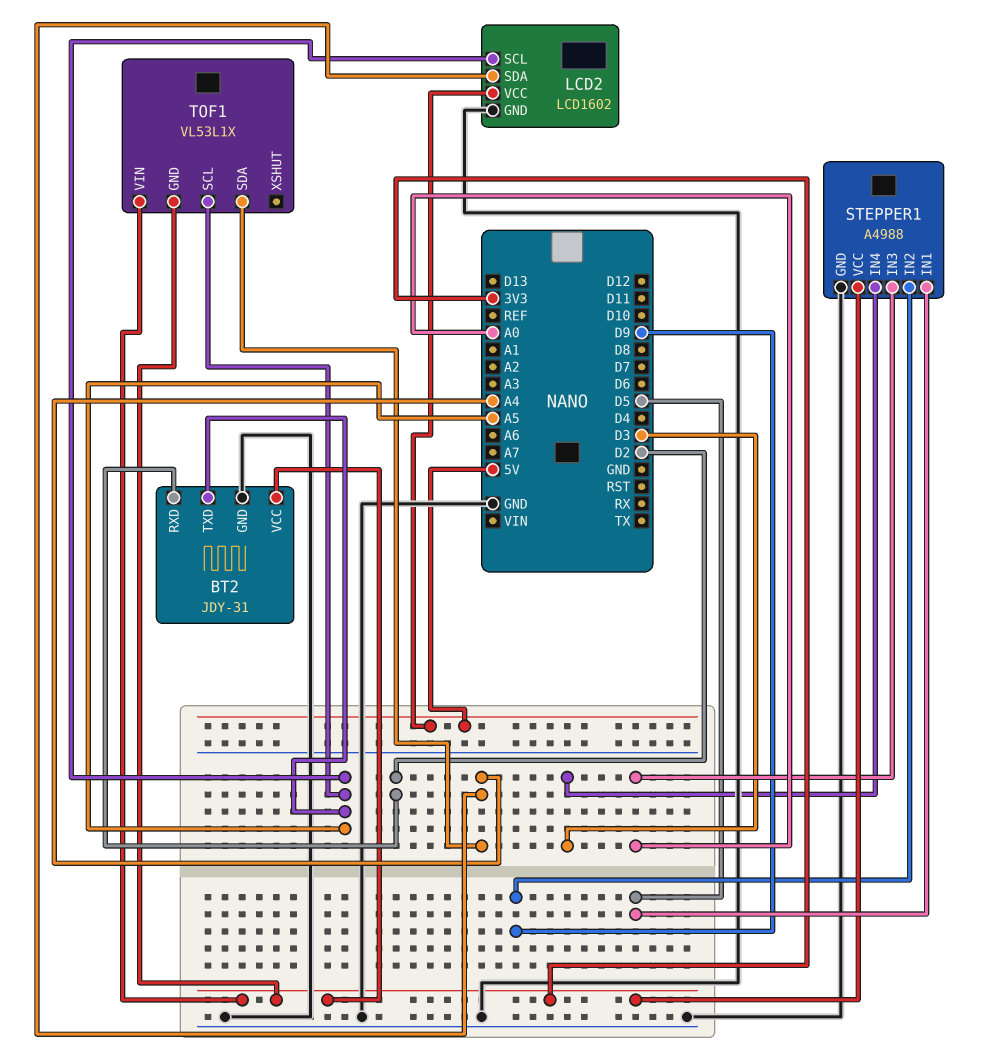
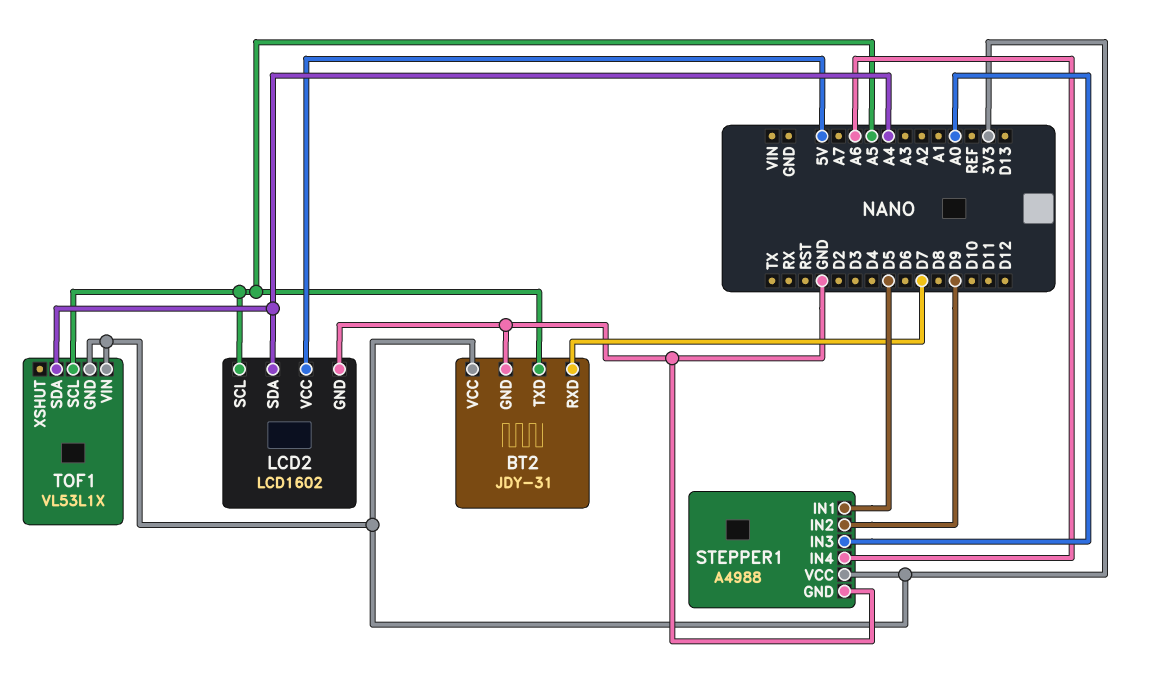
BT2 pin RXD: D2 -> D7
STEPPER1 pin IN4: D3 -> A6

